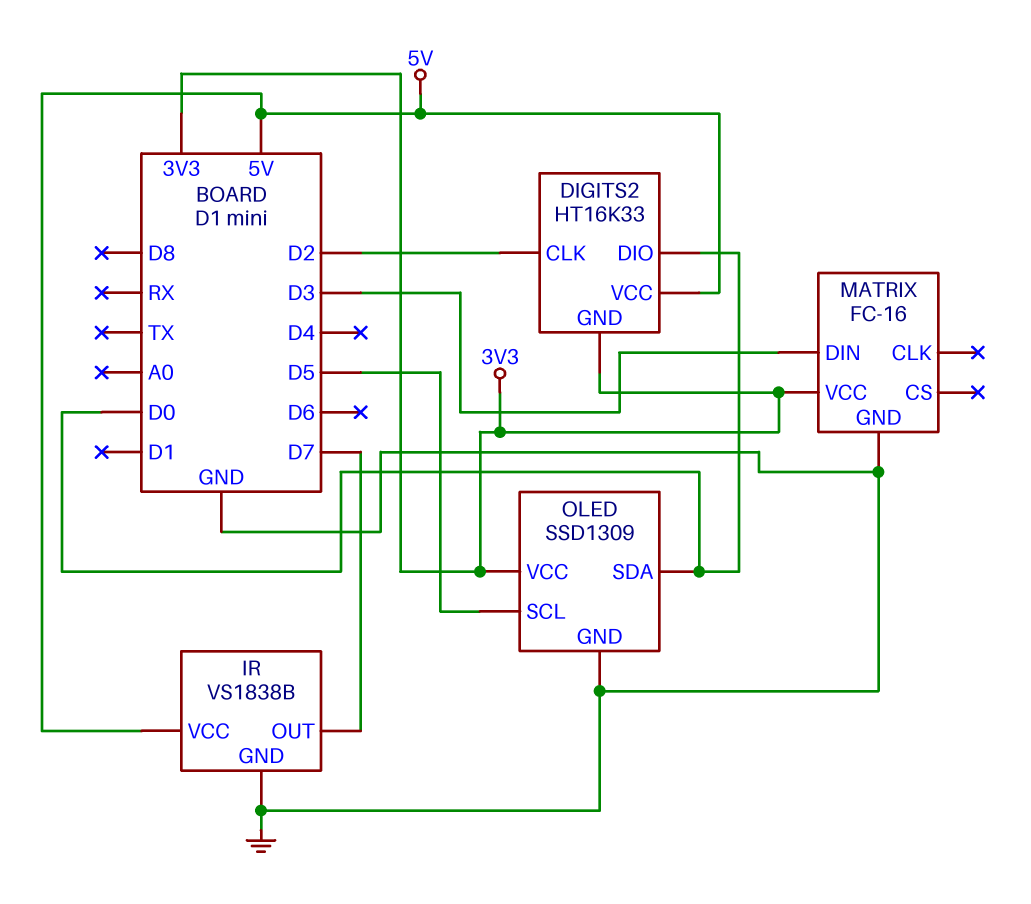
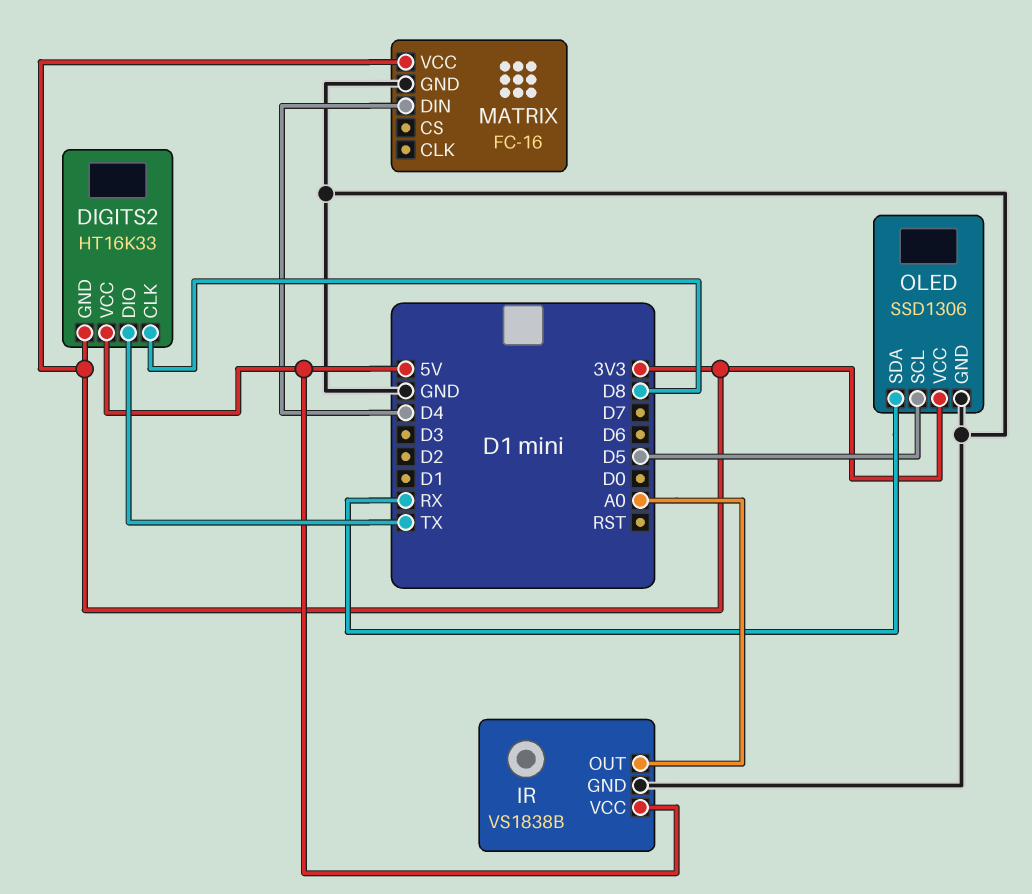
DIGITS2 pin CLK: D2 -> D8
DIGITS2 pin DIO: D0 -> TX
IR pin OUT: D7 -> A0
MATRIX pin DIN: D3 -> D4
OLED: SSD1309 -> SSD1306
OLED pin SDA: D0 -> RX

